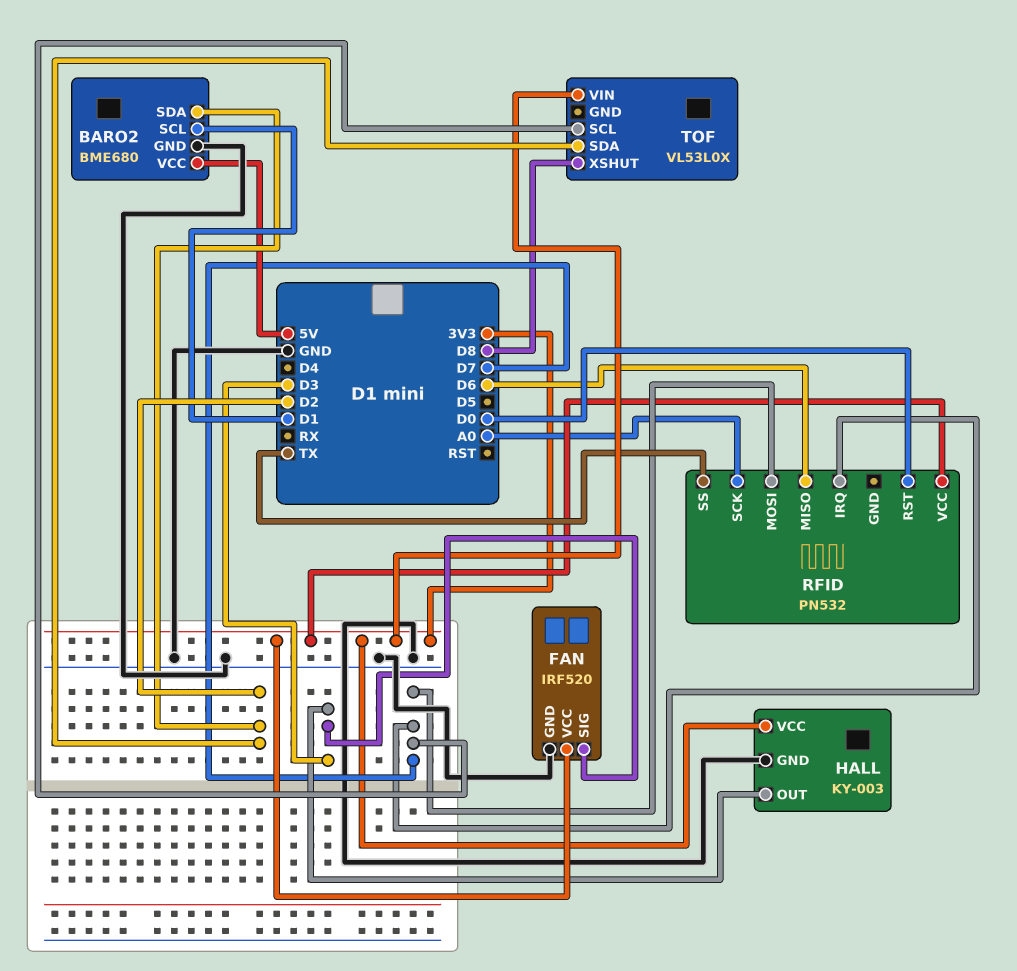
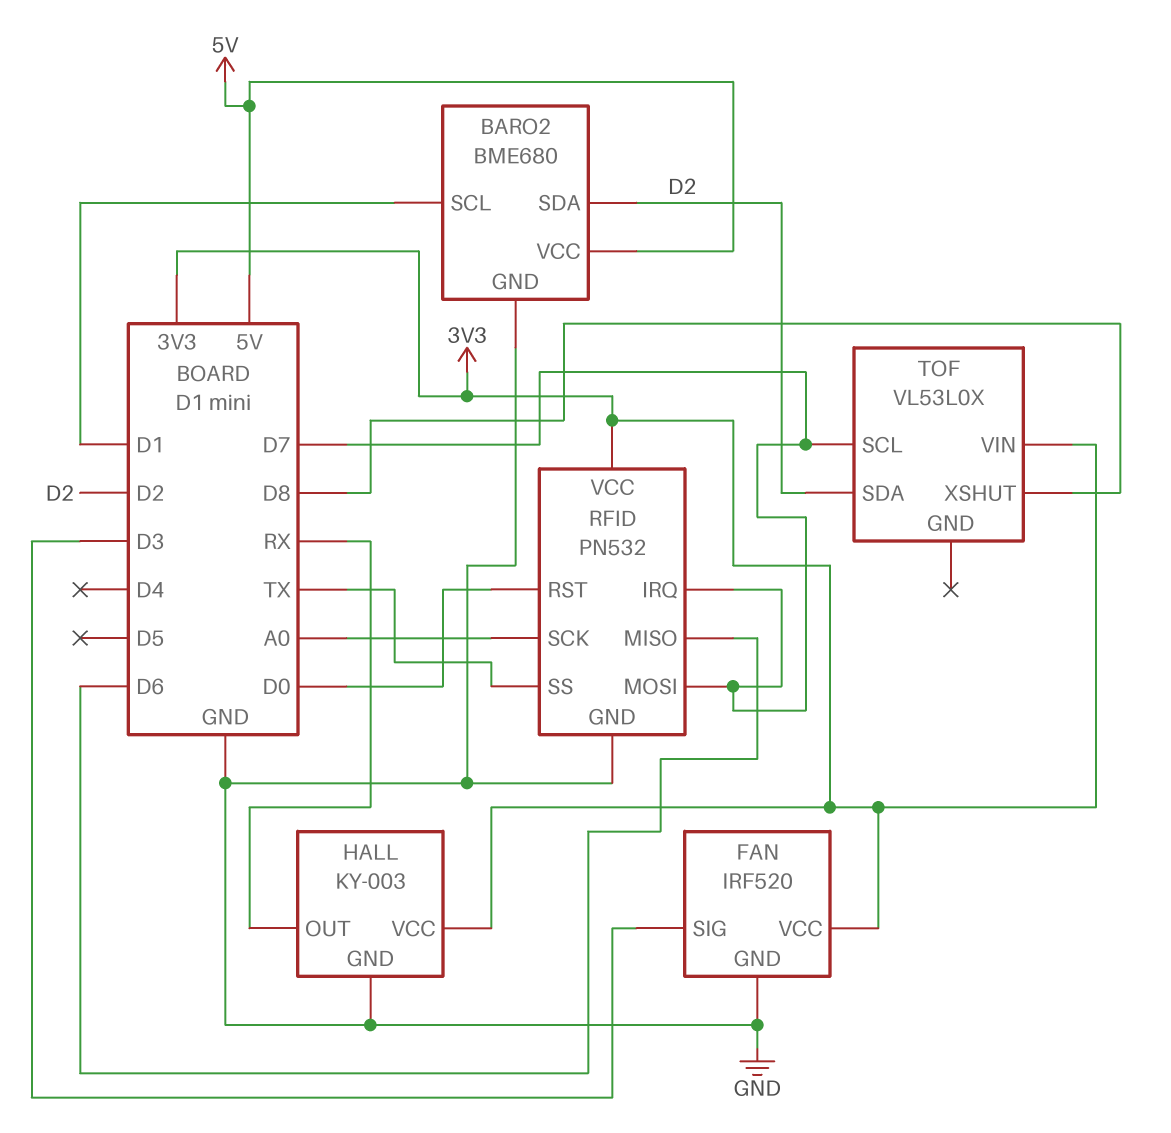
HALL pin OUT: D3 -> RX
RFID pin GND: none -> GND

